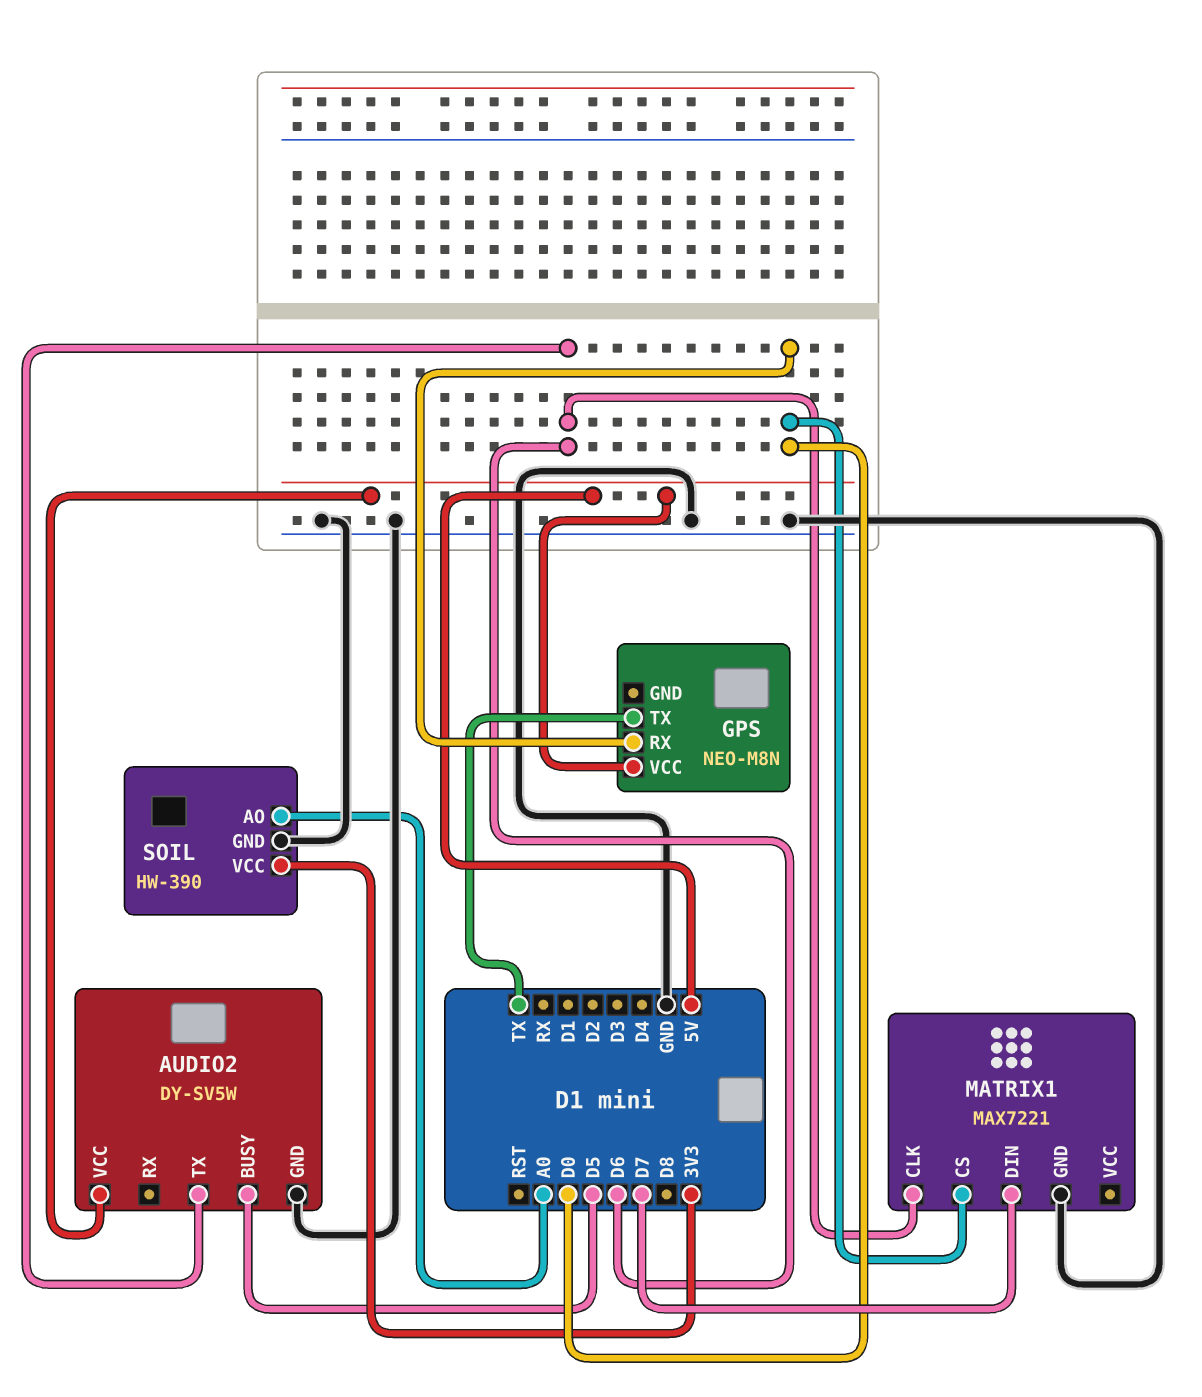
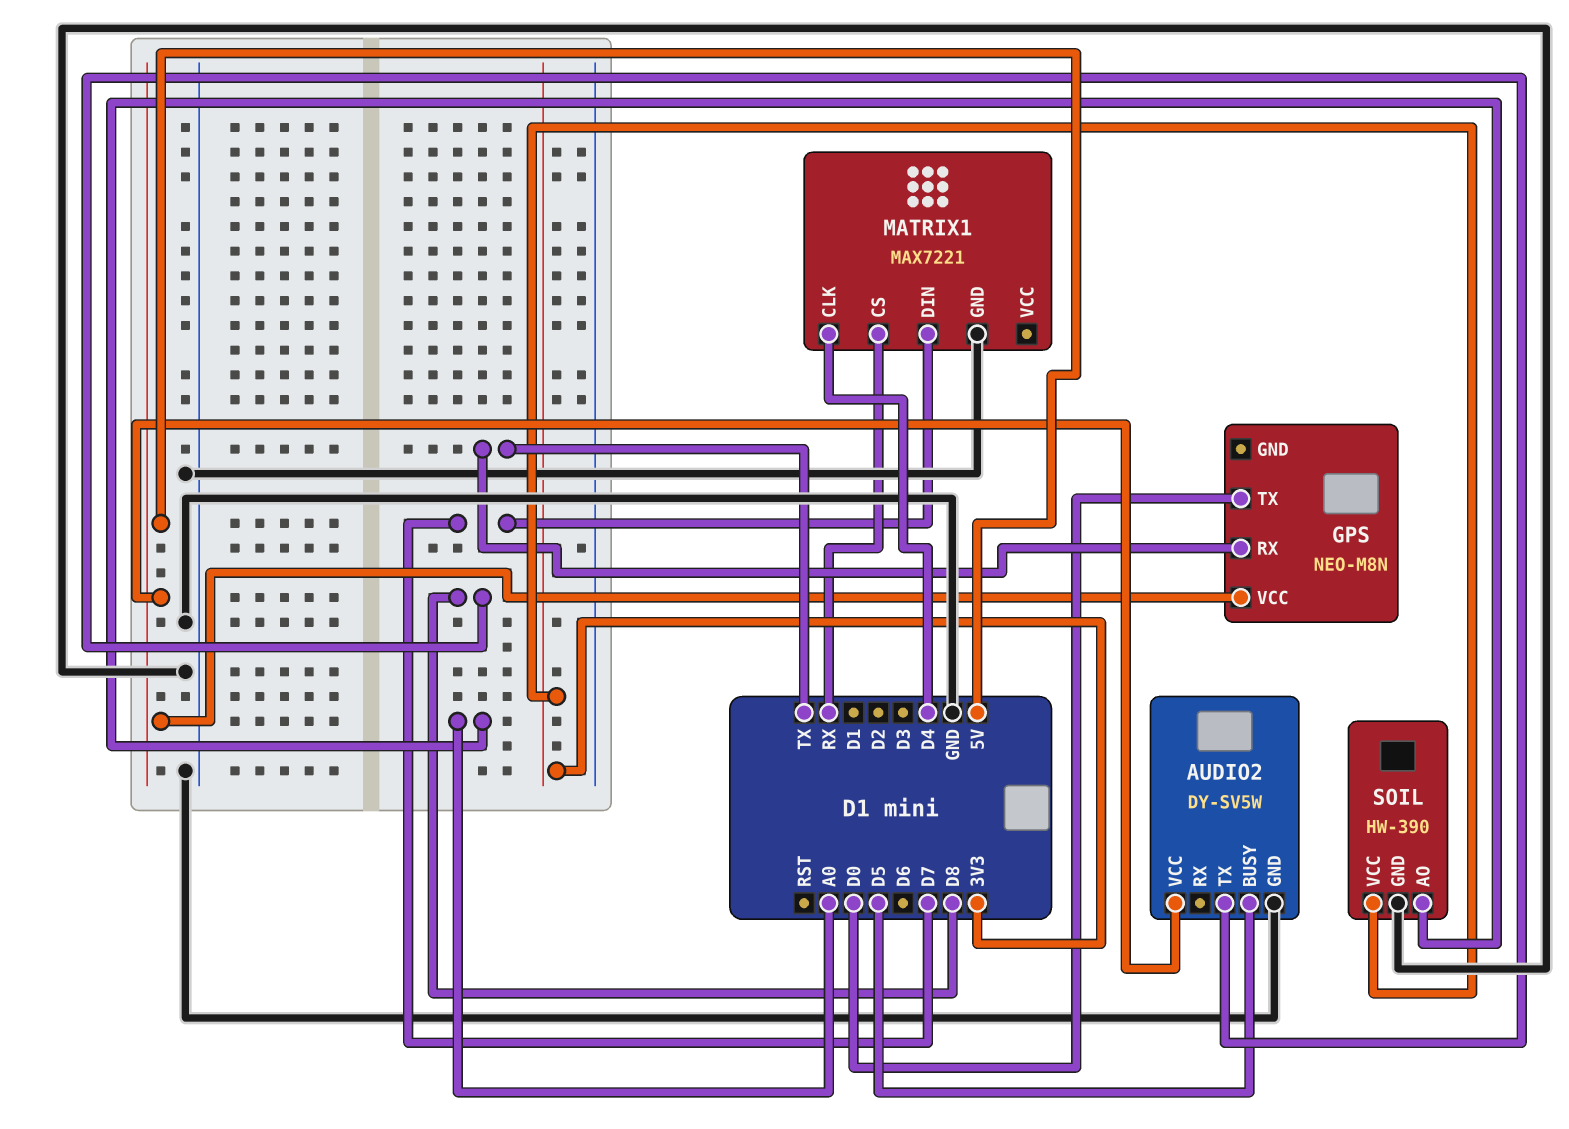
AUDIO2 pin TX: D6 -> D8
GPS pin RX: D0 -> TX
GPS pin TX: TX -> D0
MATRIX1 pin CLK: D6 -> D4
MATRIX1 pin CS: D0 -> RX

